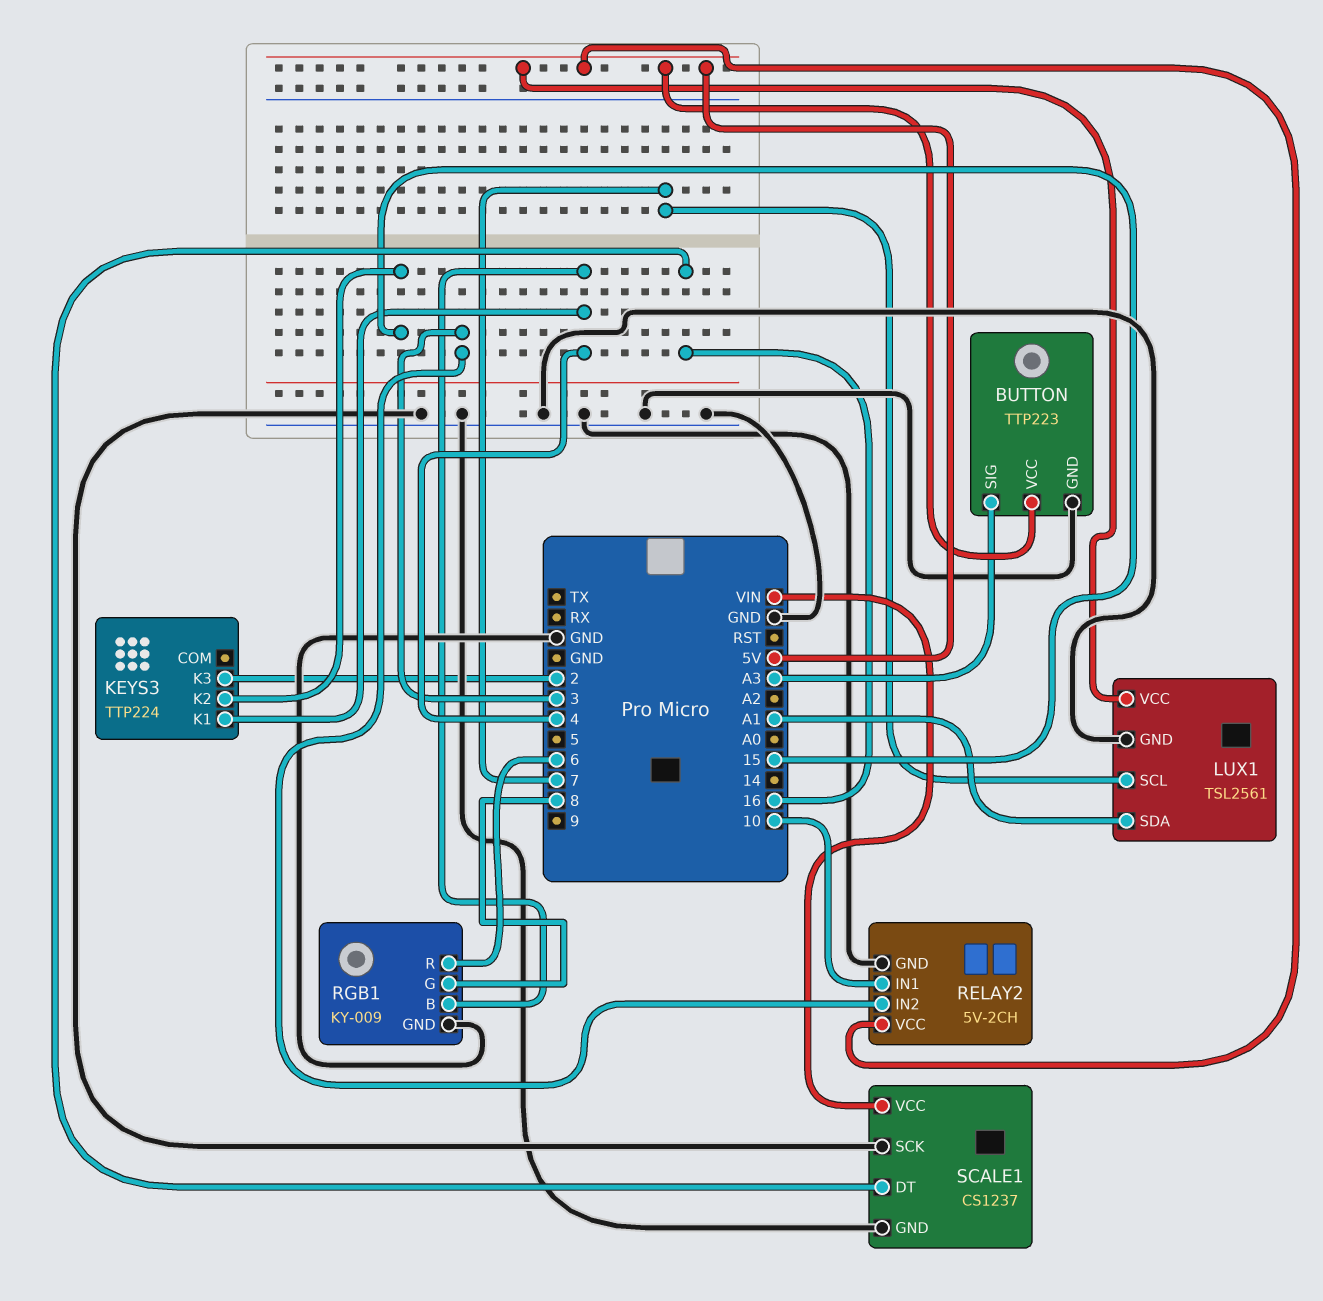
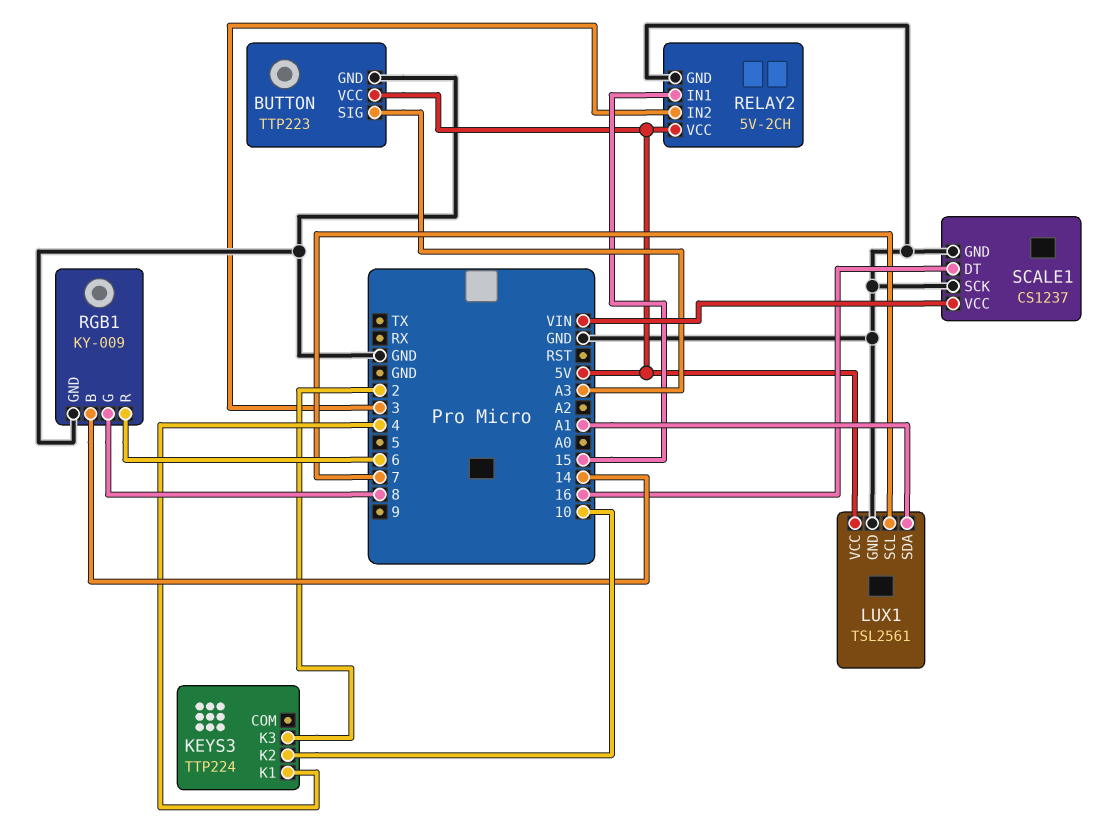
KEYS3 pin K2: 15 -> 10
RELAY2 pin IN1: 10 -> 15
RGB1 pin B: 4 -> 14

